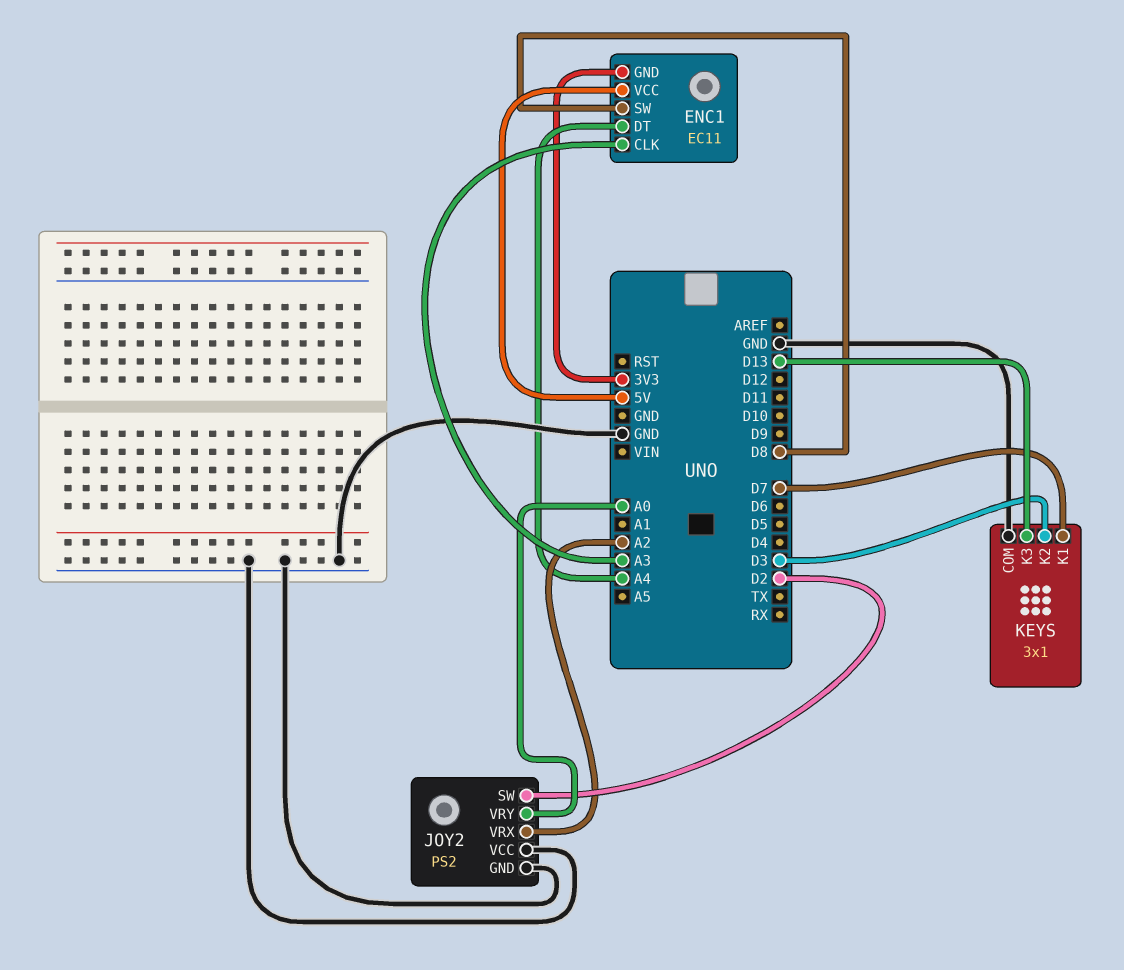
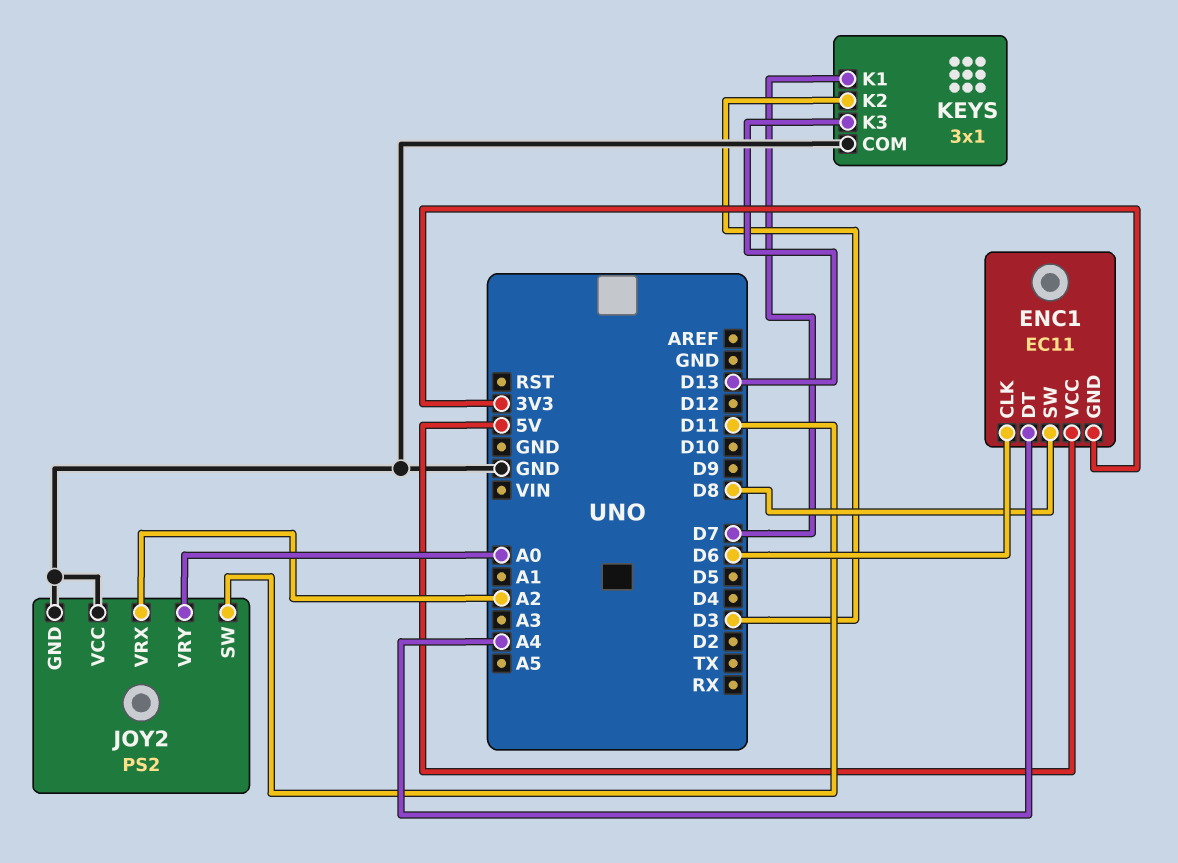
ENC1 pin CLK: A3 -> D6
JOY2 pin SW: D2 -> D11

